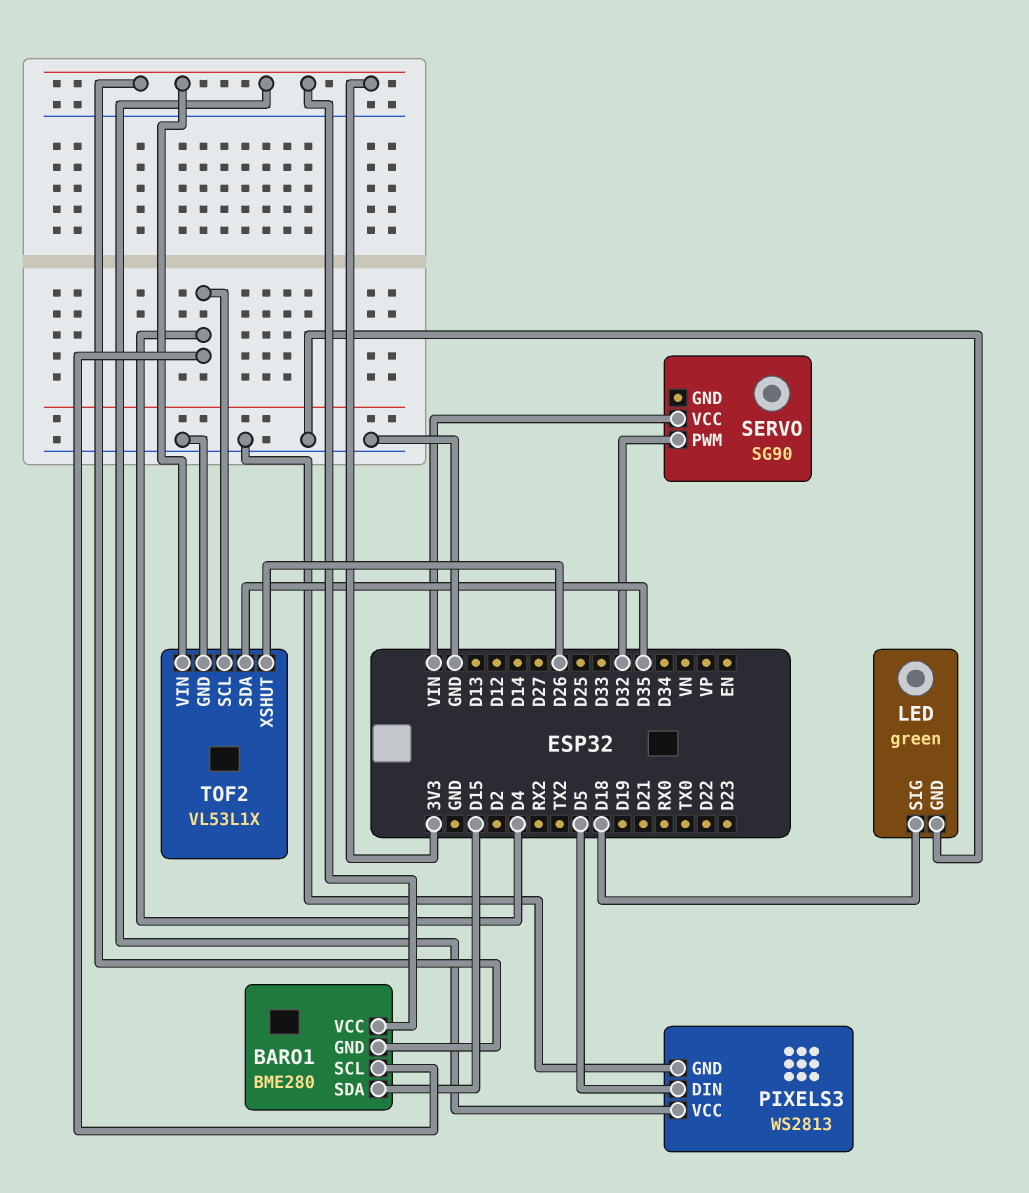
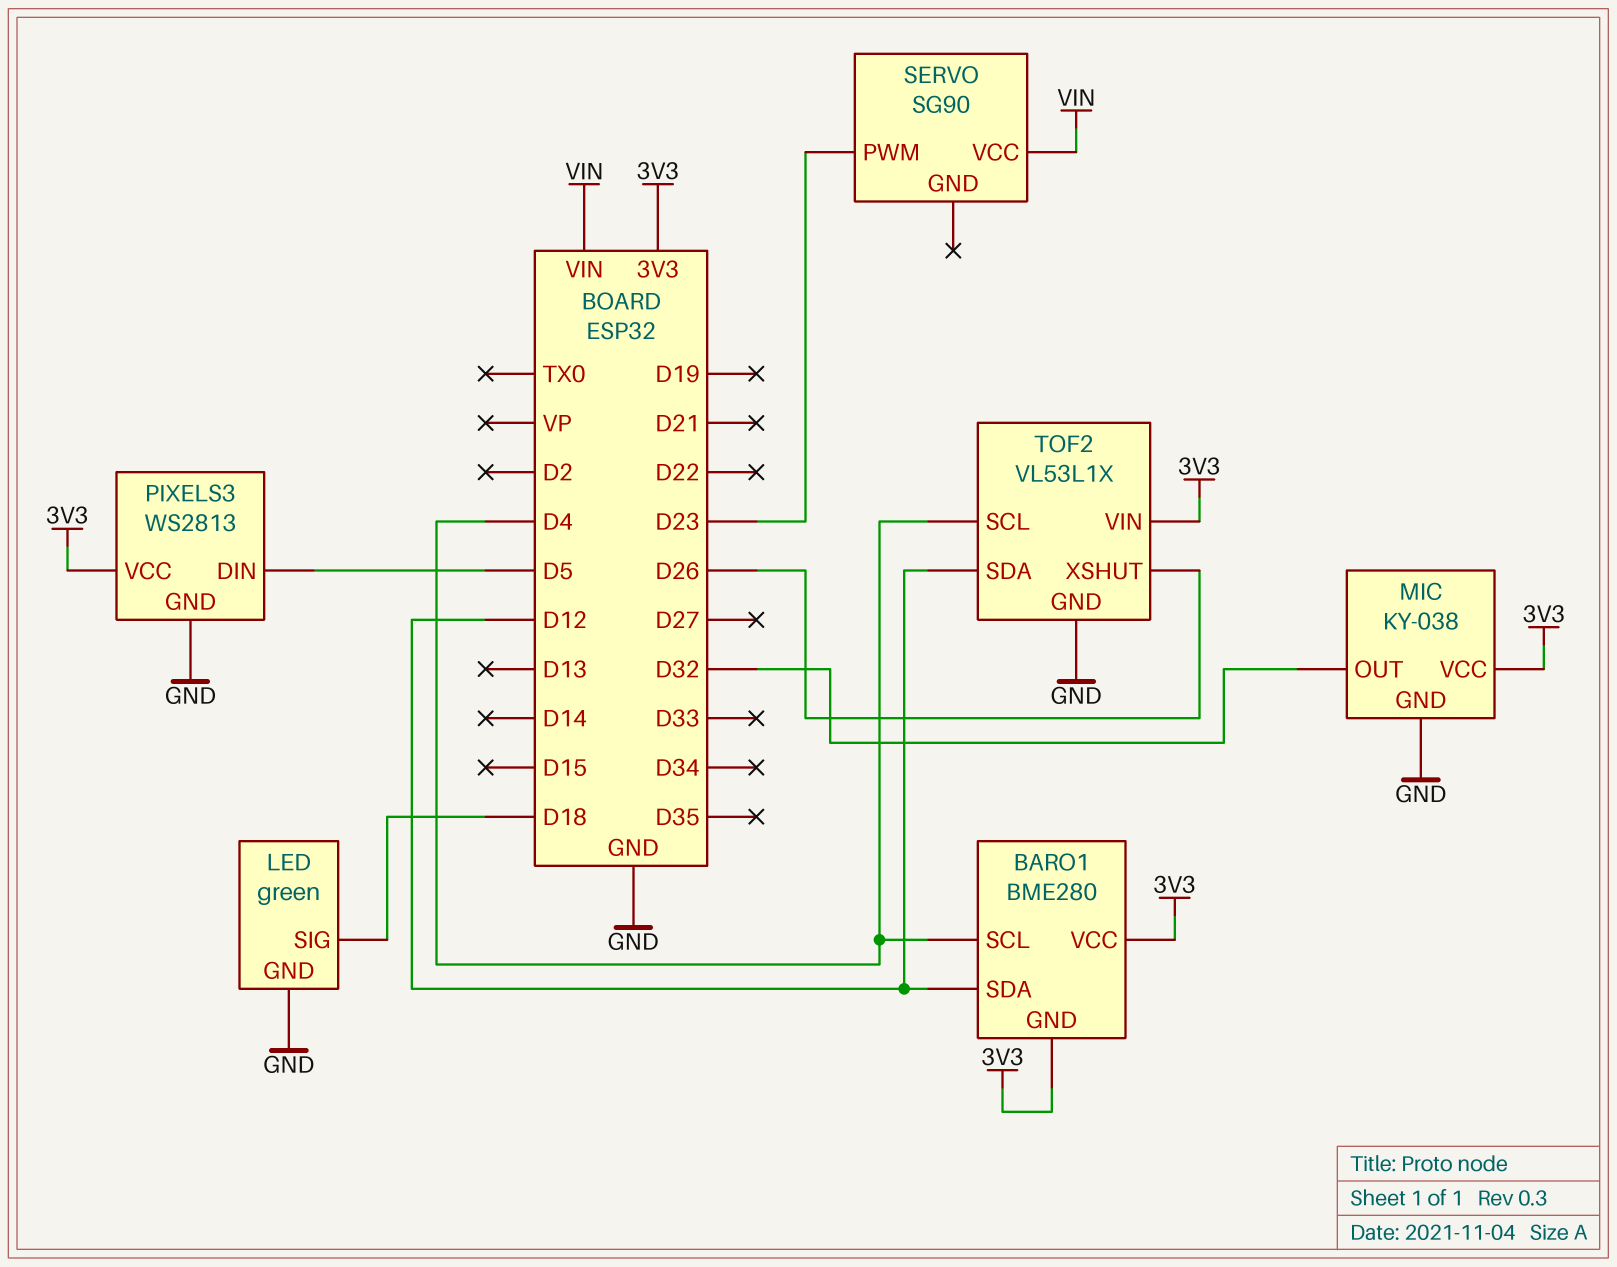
BARO1 pin SDA: D15 -> D12
MIC: none -> KY-038
MIC pin GND: none -> GND
MIC pin OUT: none -> D32
MIC pin VCC: none -> 3V3
SERVO pin PWM: D32 -> D23
TOF2 pin SDA: D35 -> D12

